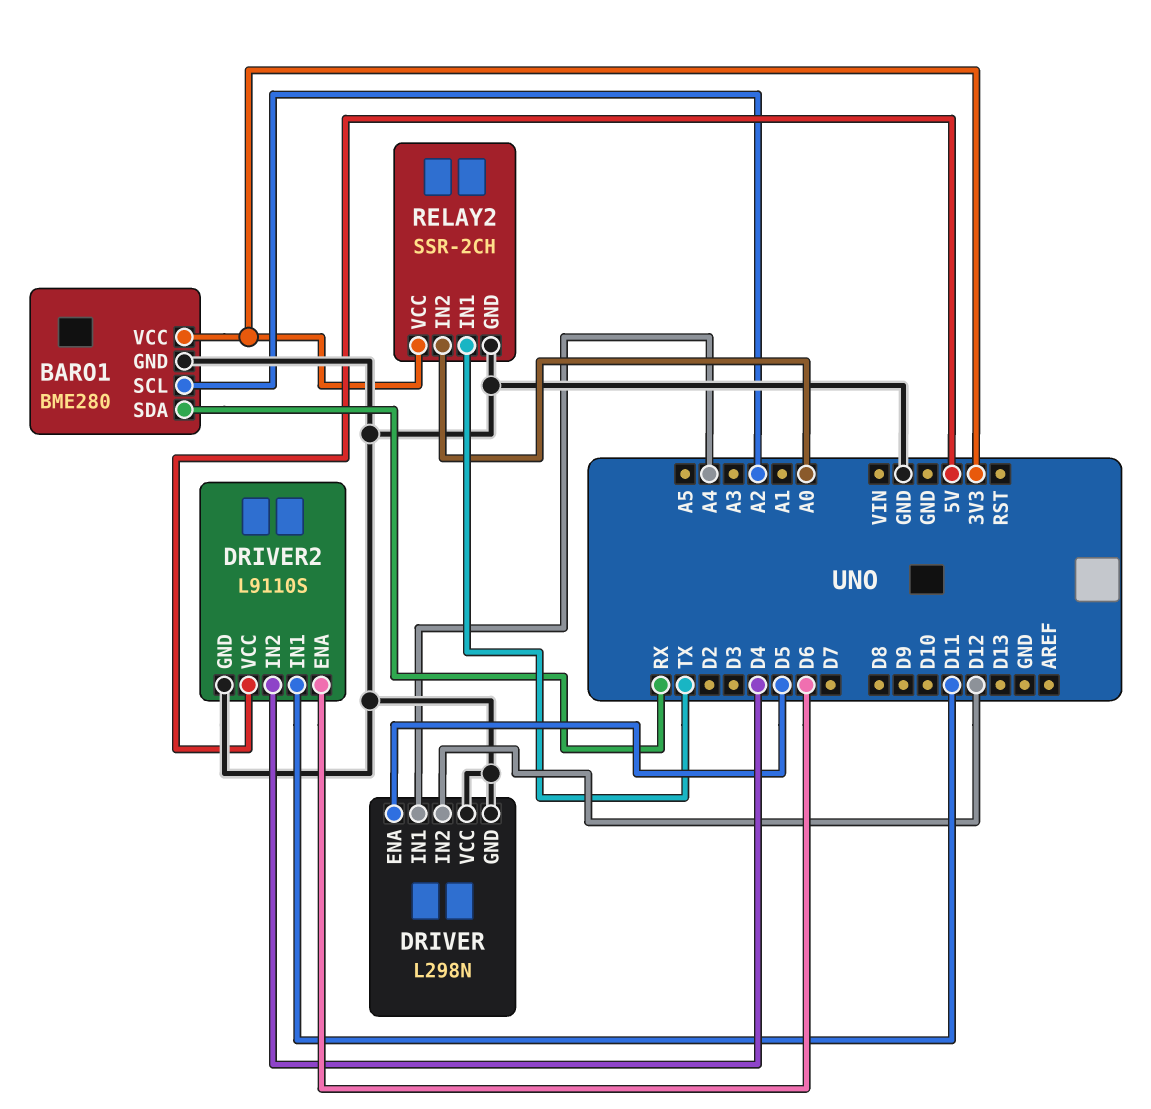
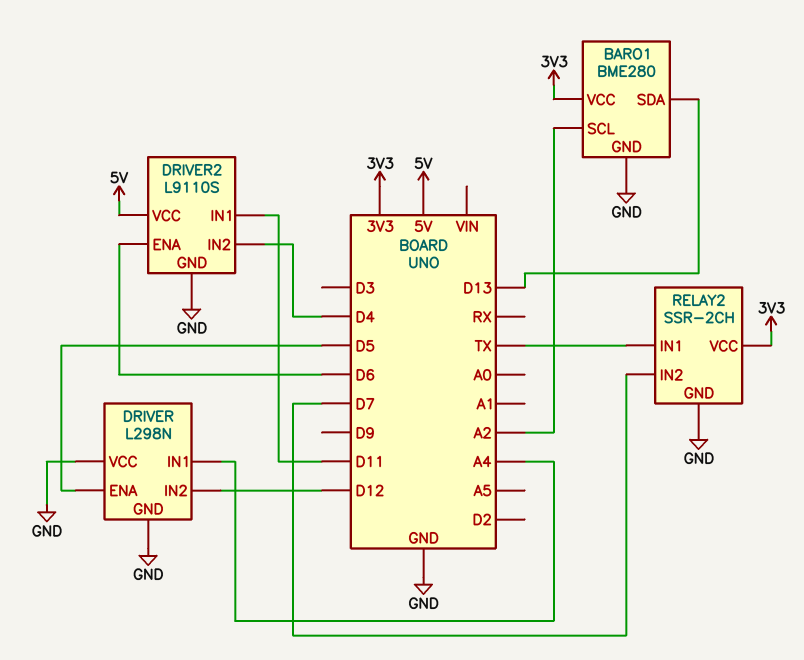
BARO1 pin SDA: RX -> D13
RELAY2 pin IN2: A0 -> D7

